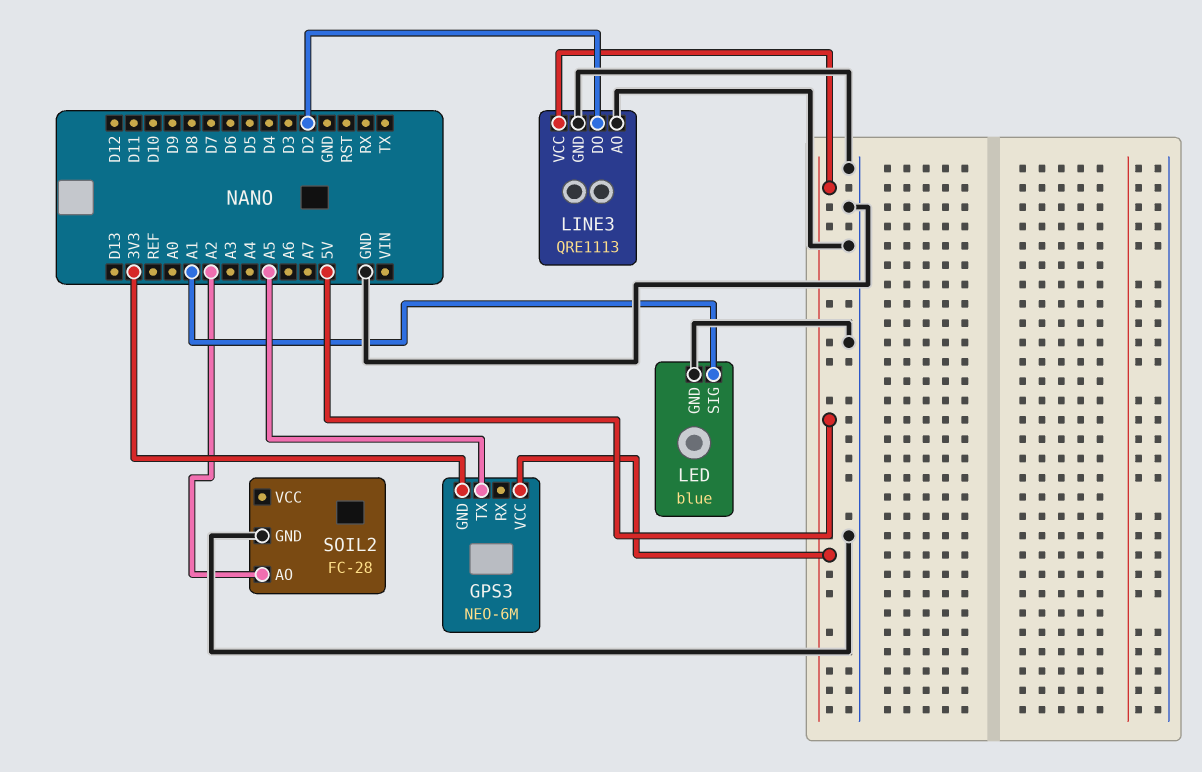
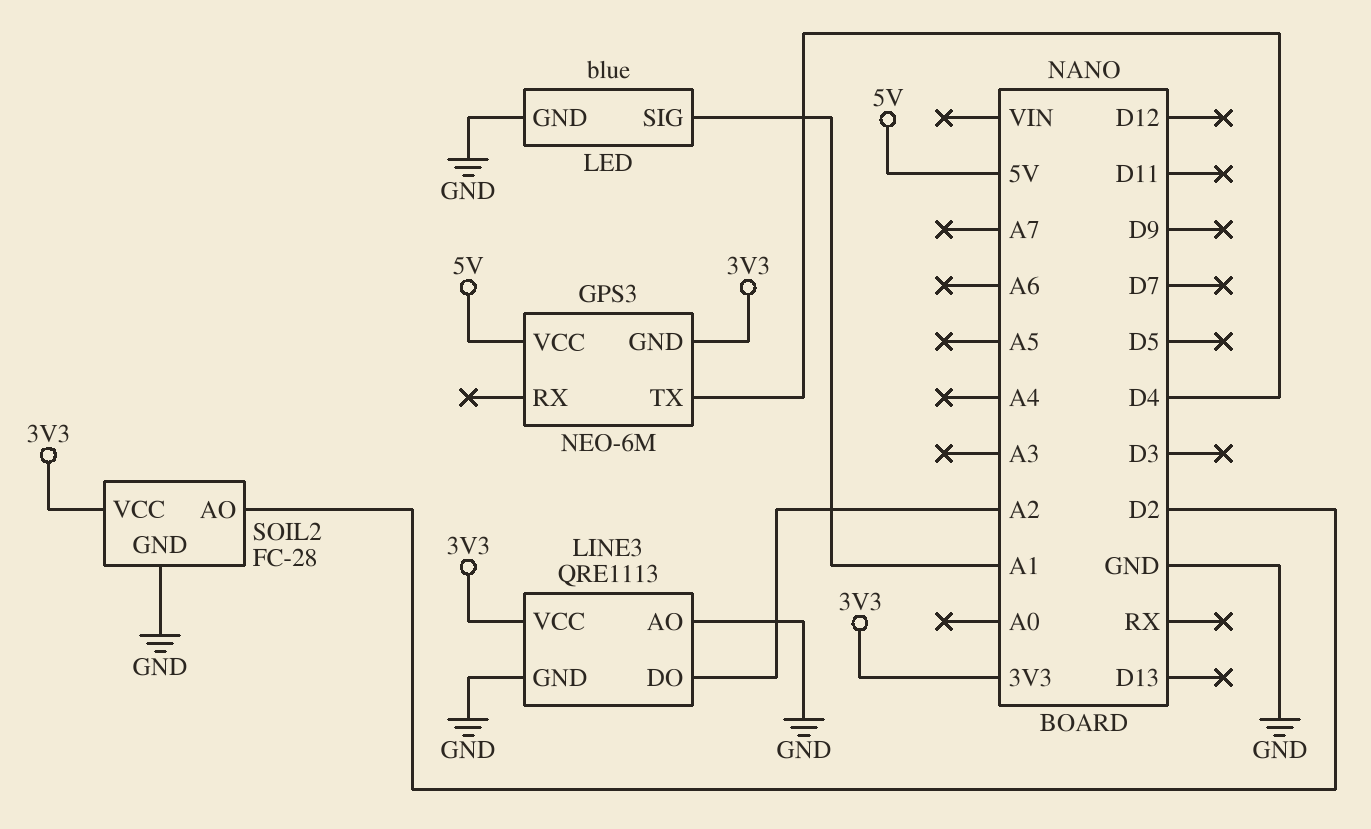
GPS3 pin TX: A5 -> D4
LINE3 pin DO: D2 -> A2
LINE3 pin VCC: 5V -> 3V3
SOIL2 pin AO: A2 -> D2
SOIL2 pin VCC: none -> 3V3

